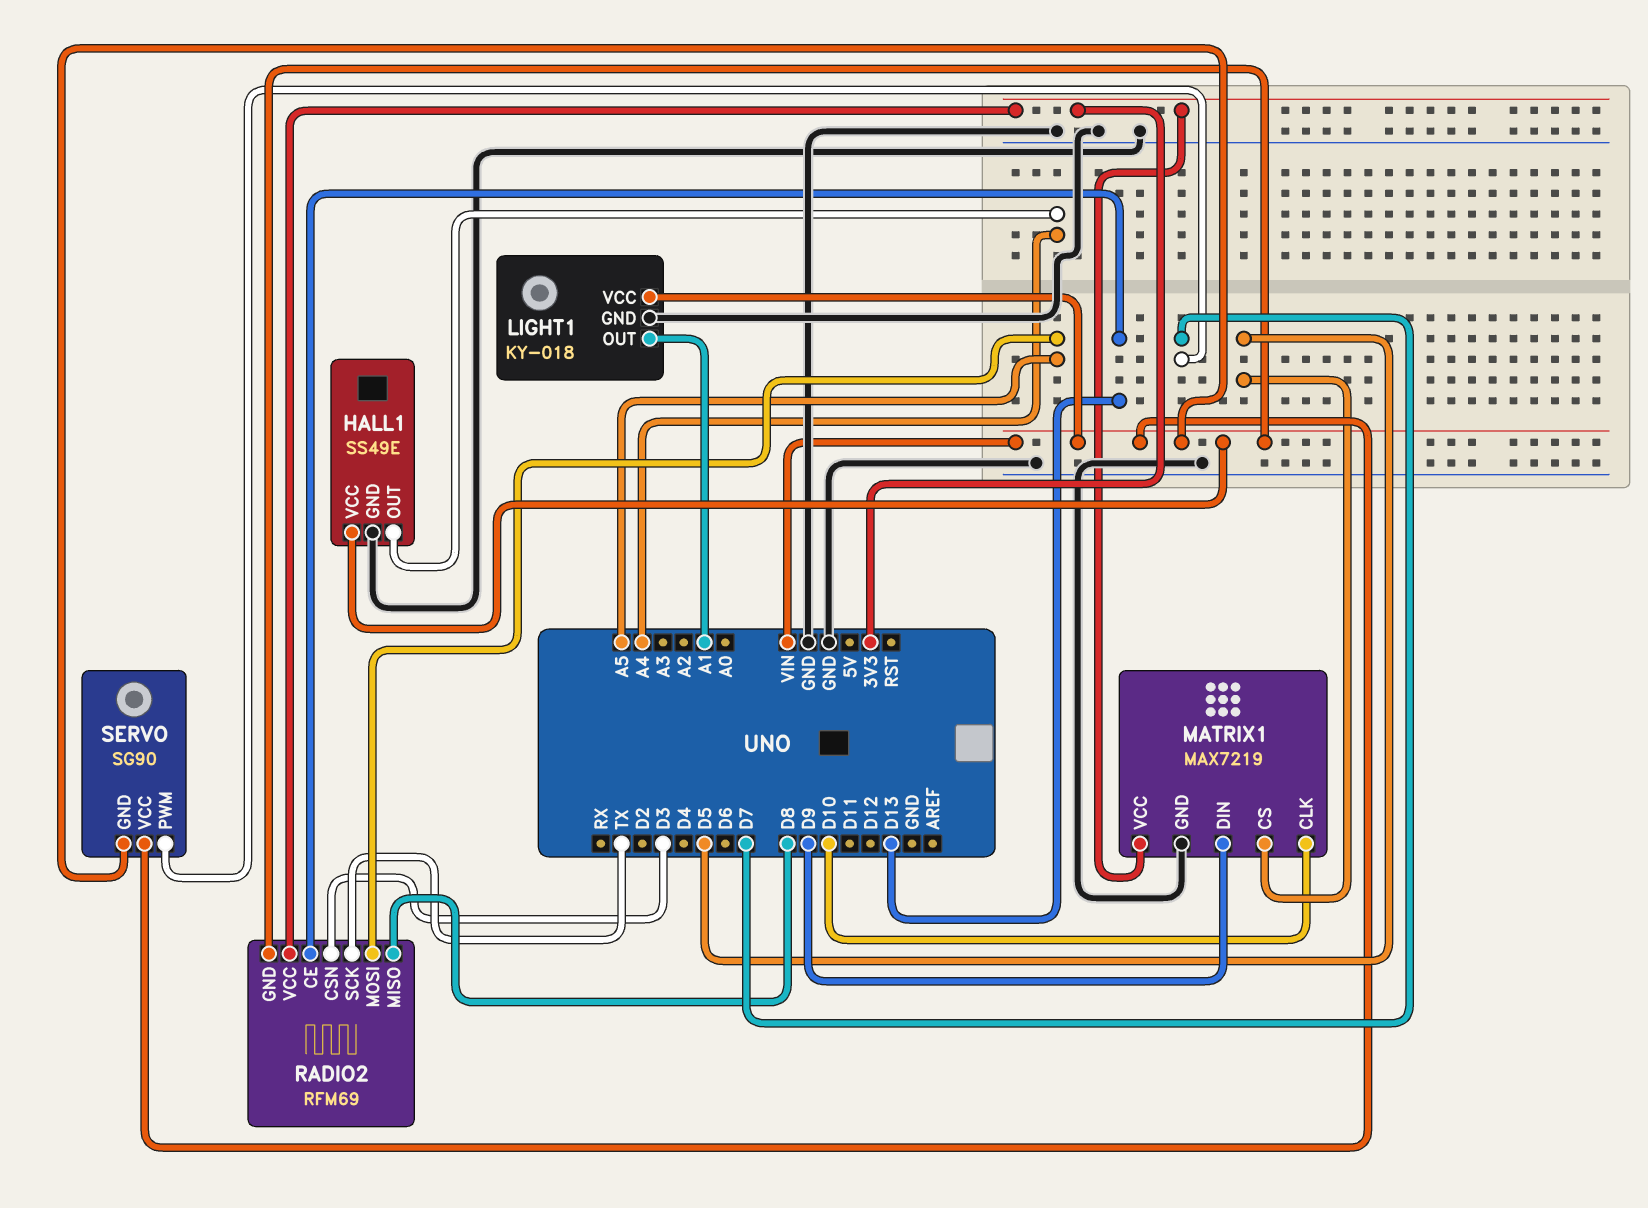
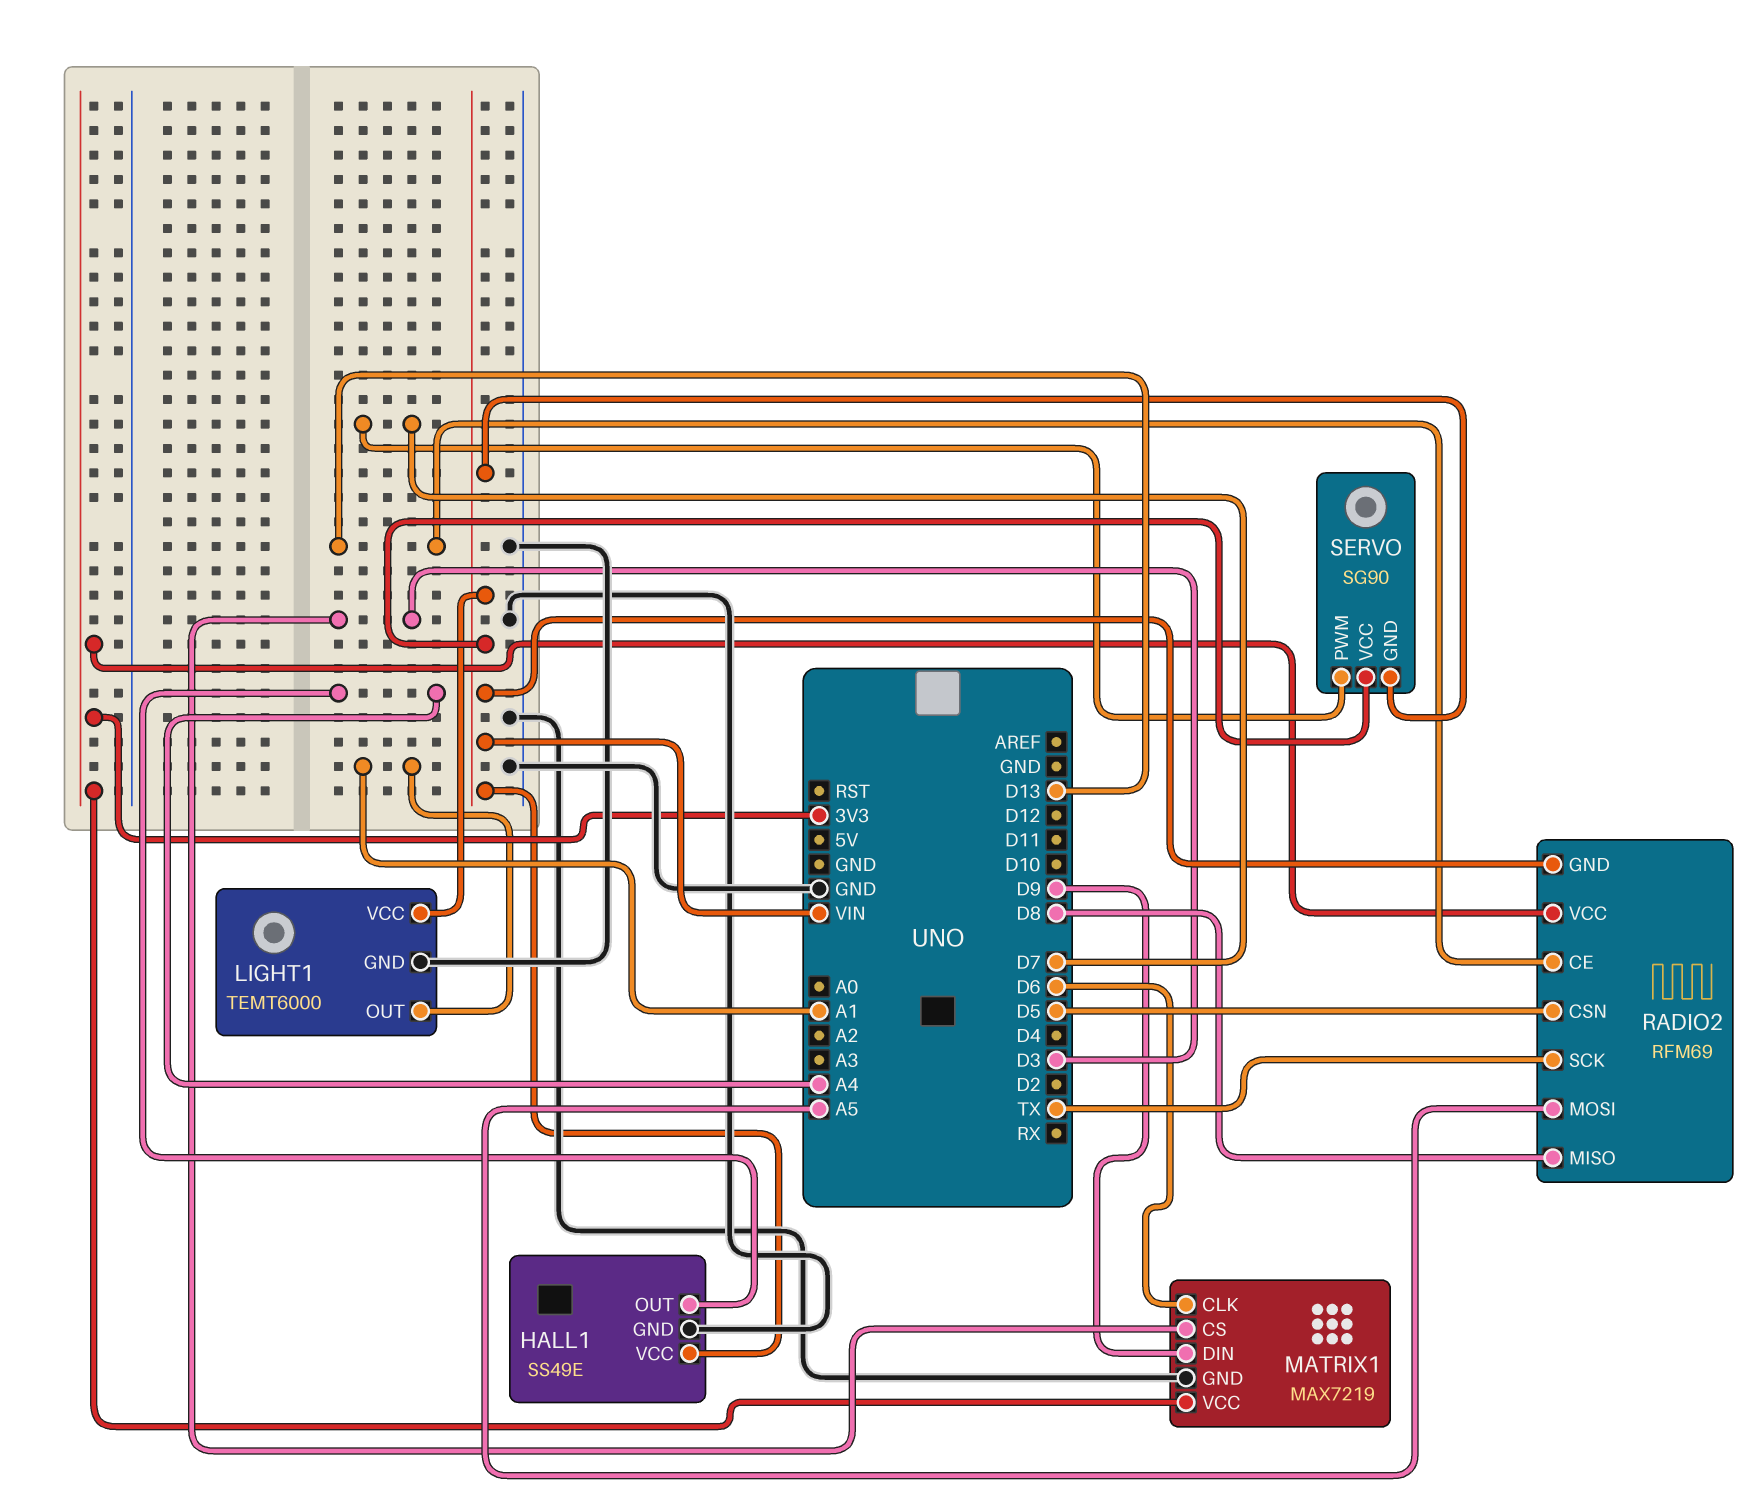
LIGHT1: KY-018 -> TEMT6000
MATRIX1 pin CLK: D10 -> D6
MATRIX1 pin CS: D5 -> D3
RADIO2 pin CSN: D3 -> D5

